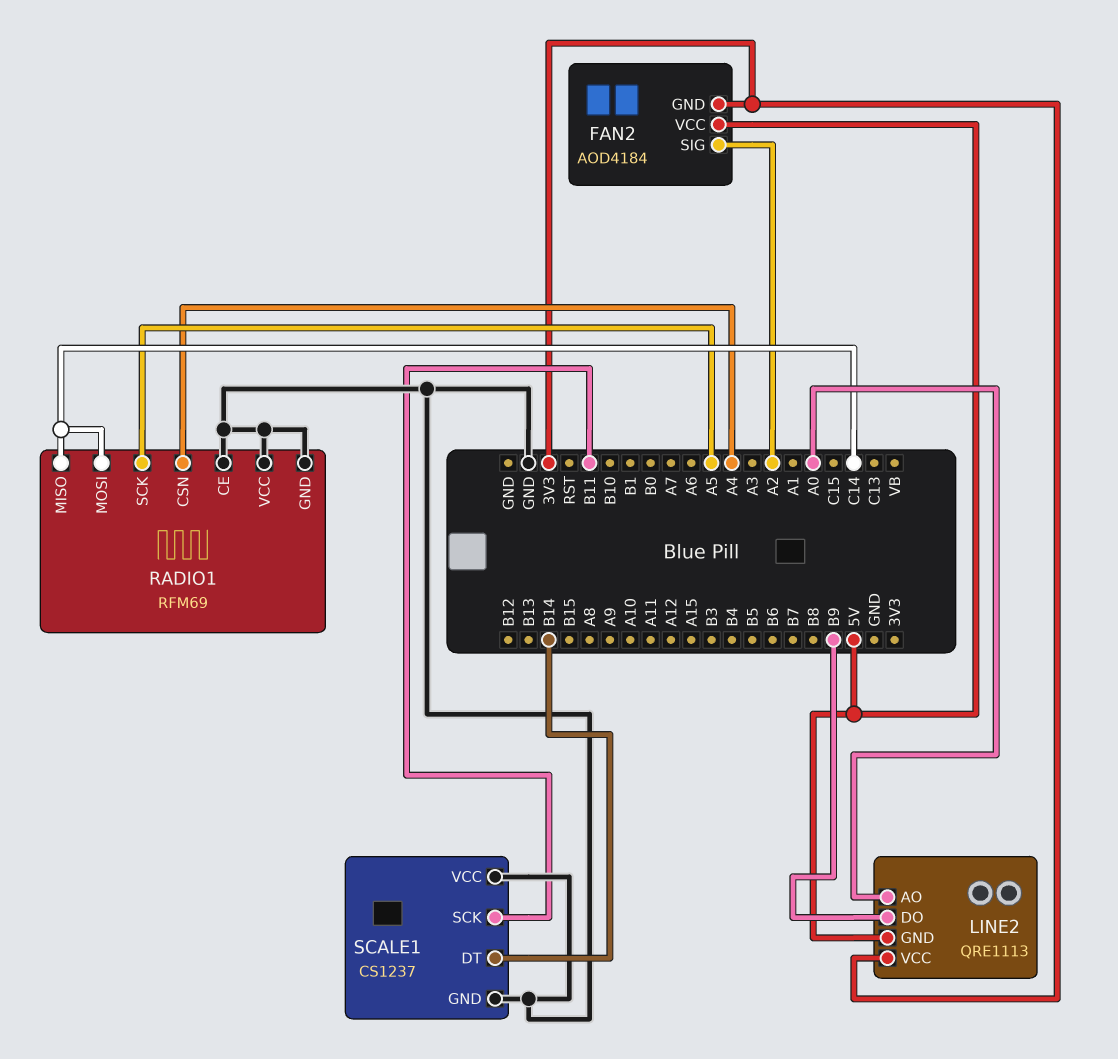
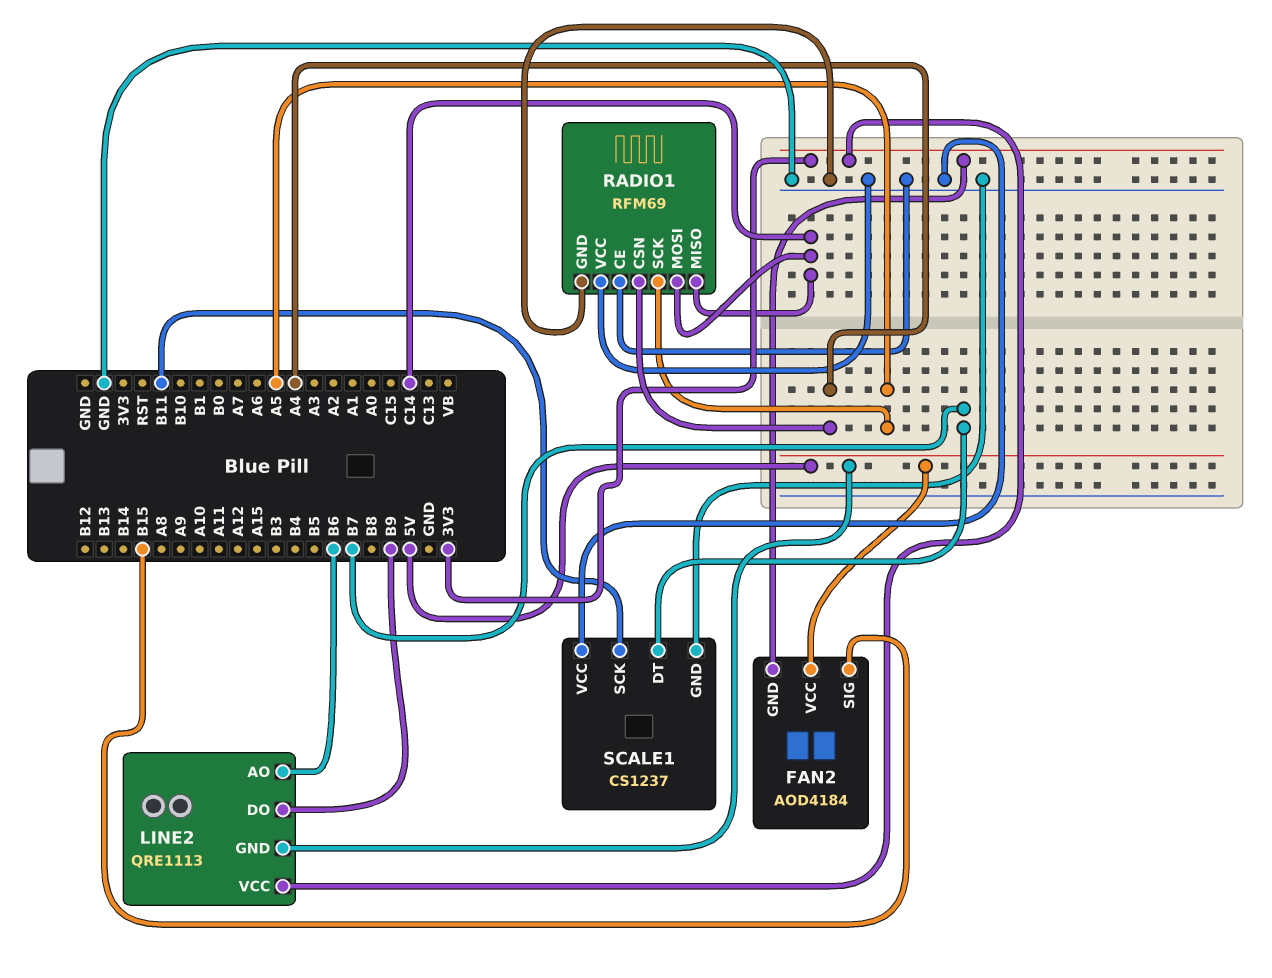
FAN2 pin SIG: A2 -> B15
LINE2 pin AO: A0 -> B6
SCALE1 pin DT: B14 -> B7

